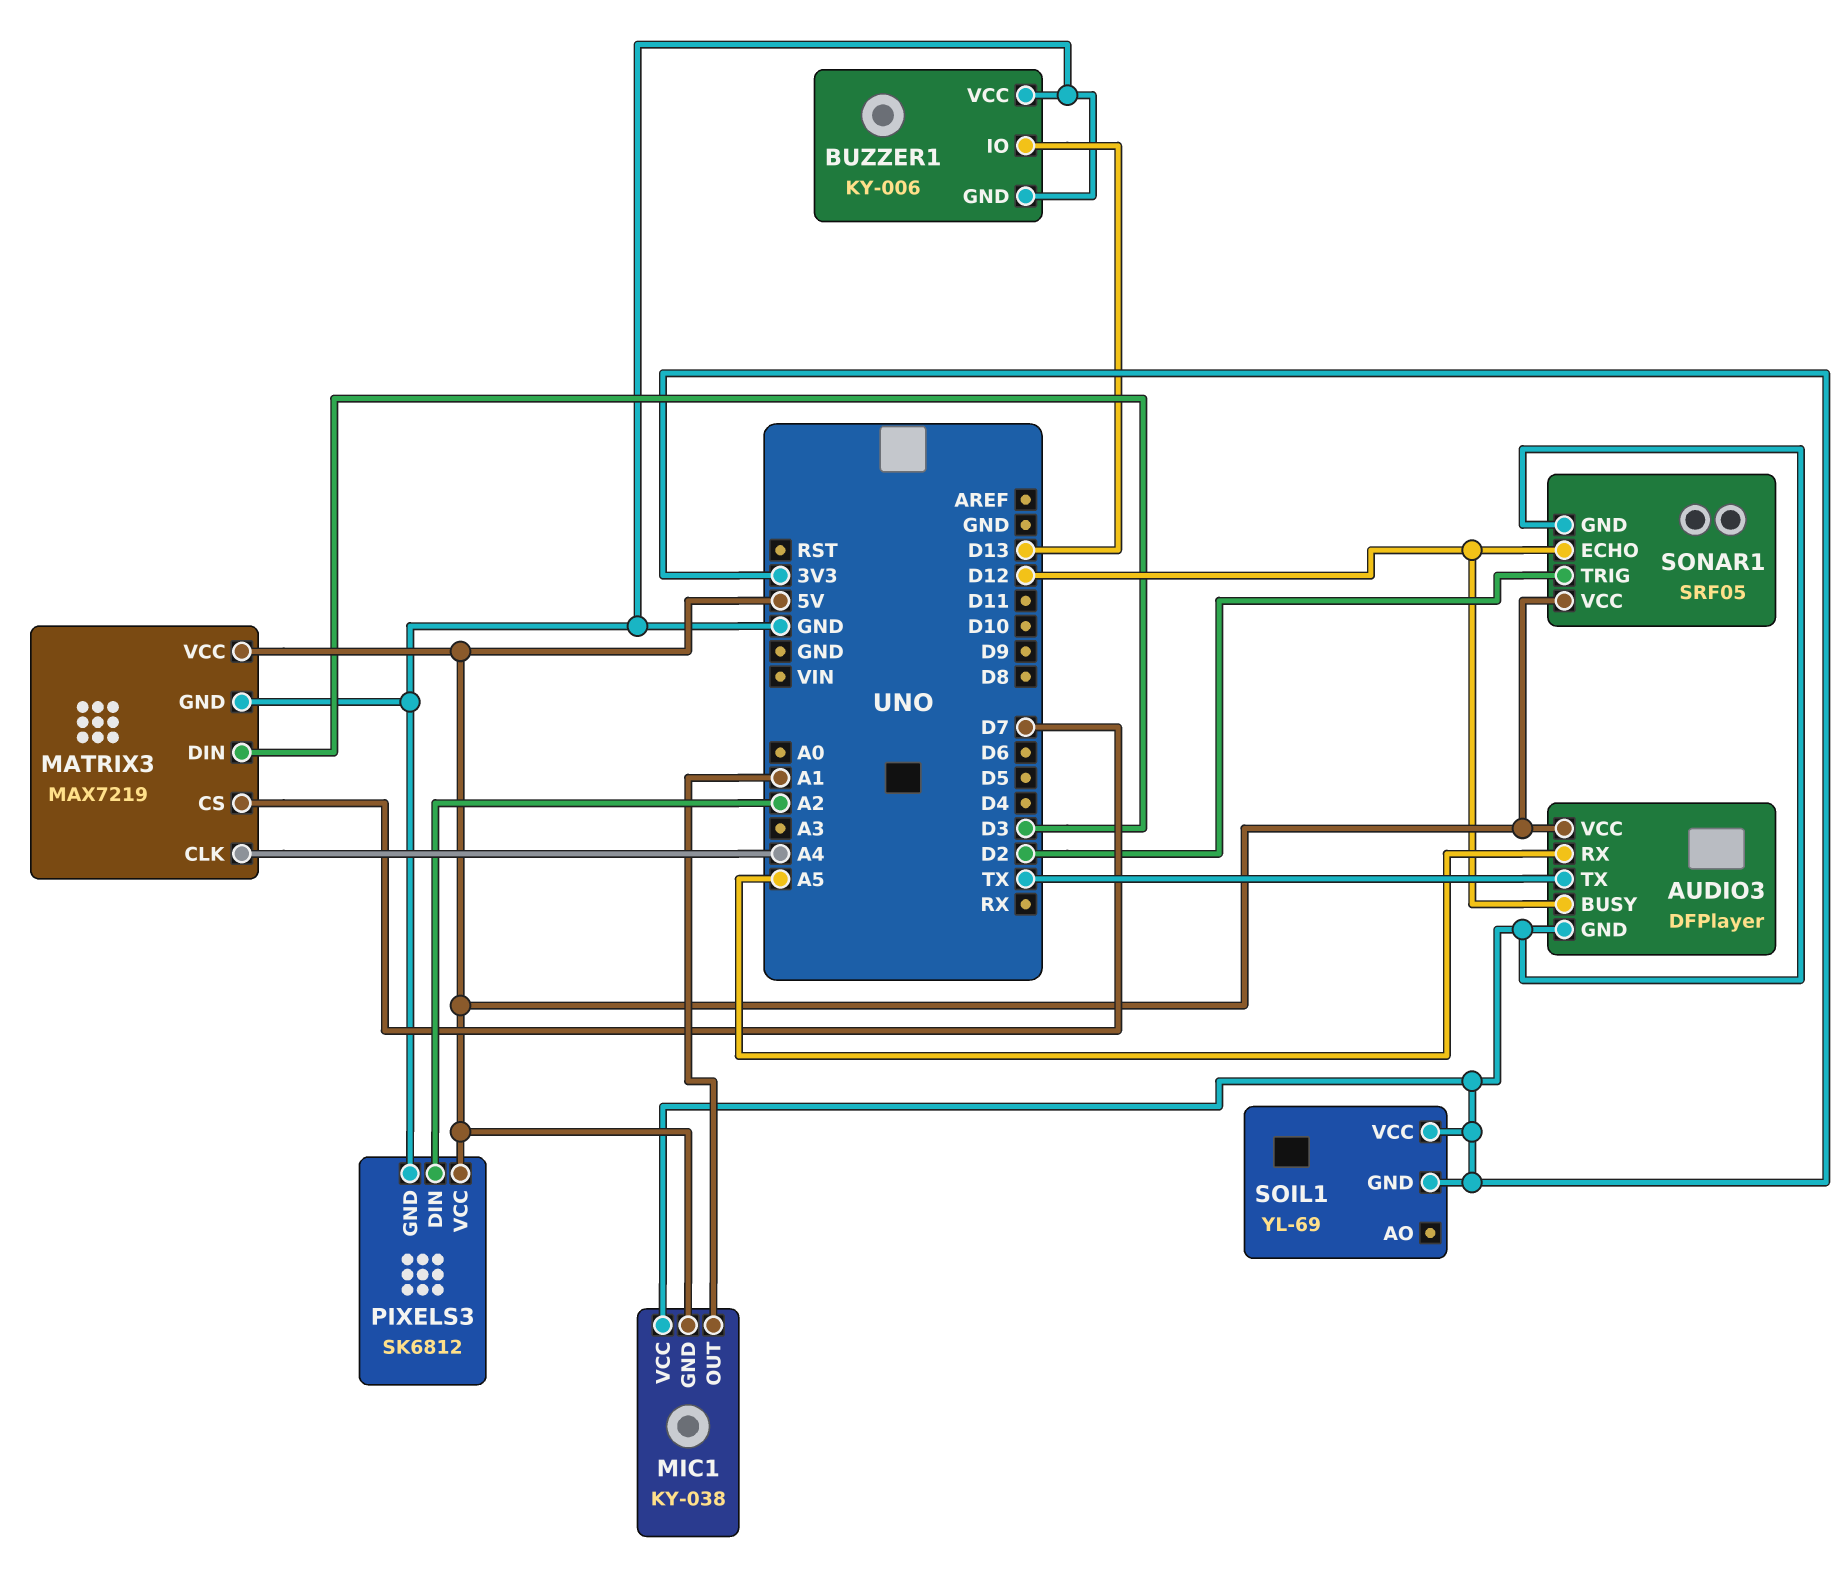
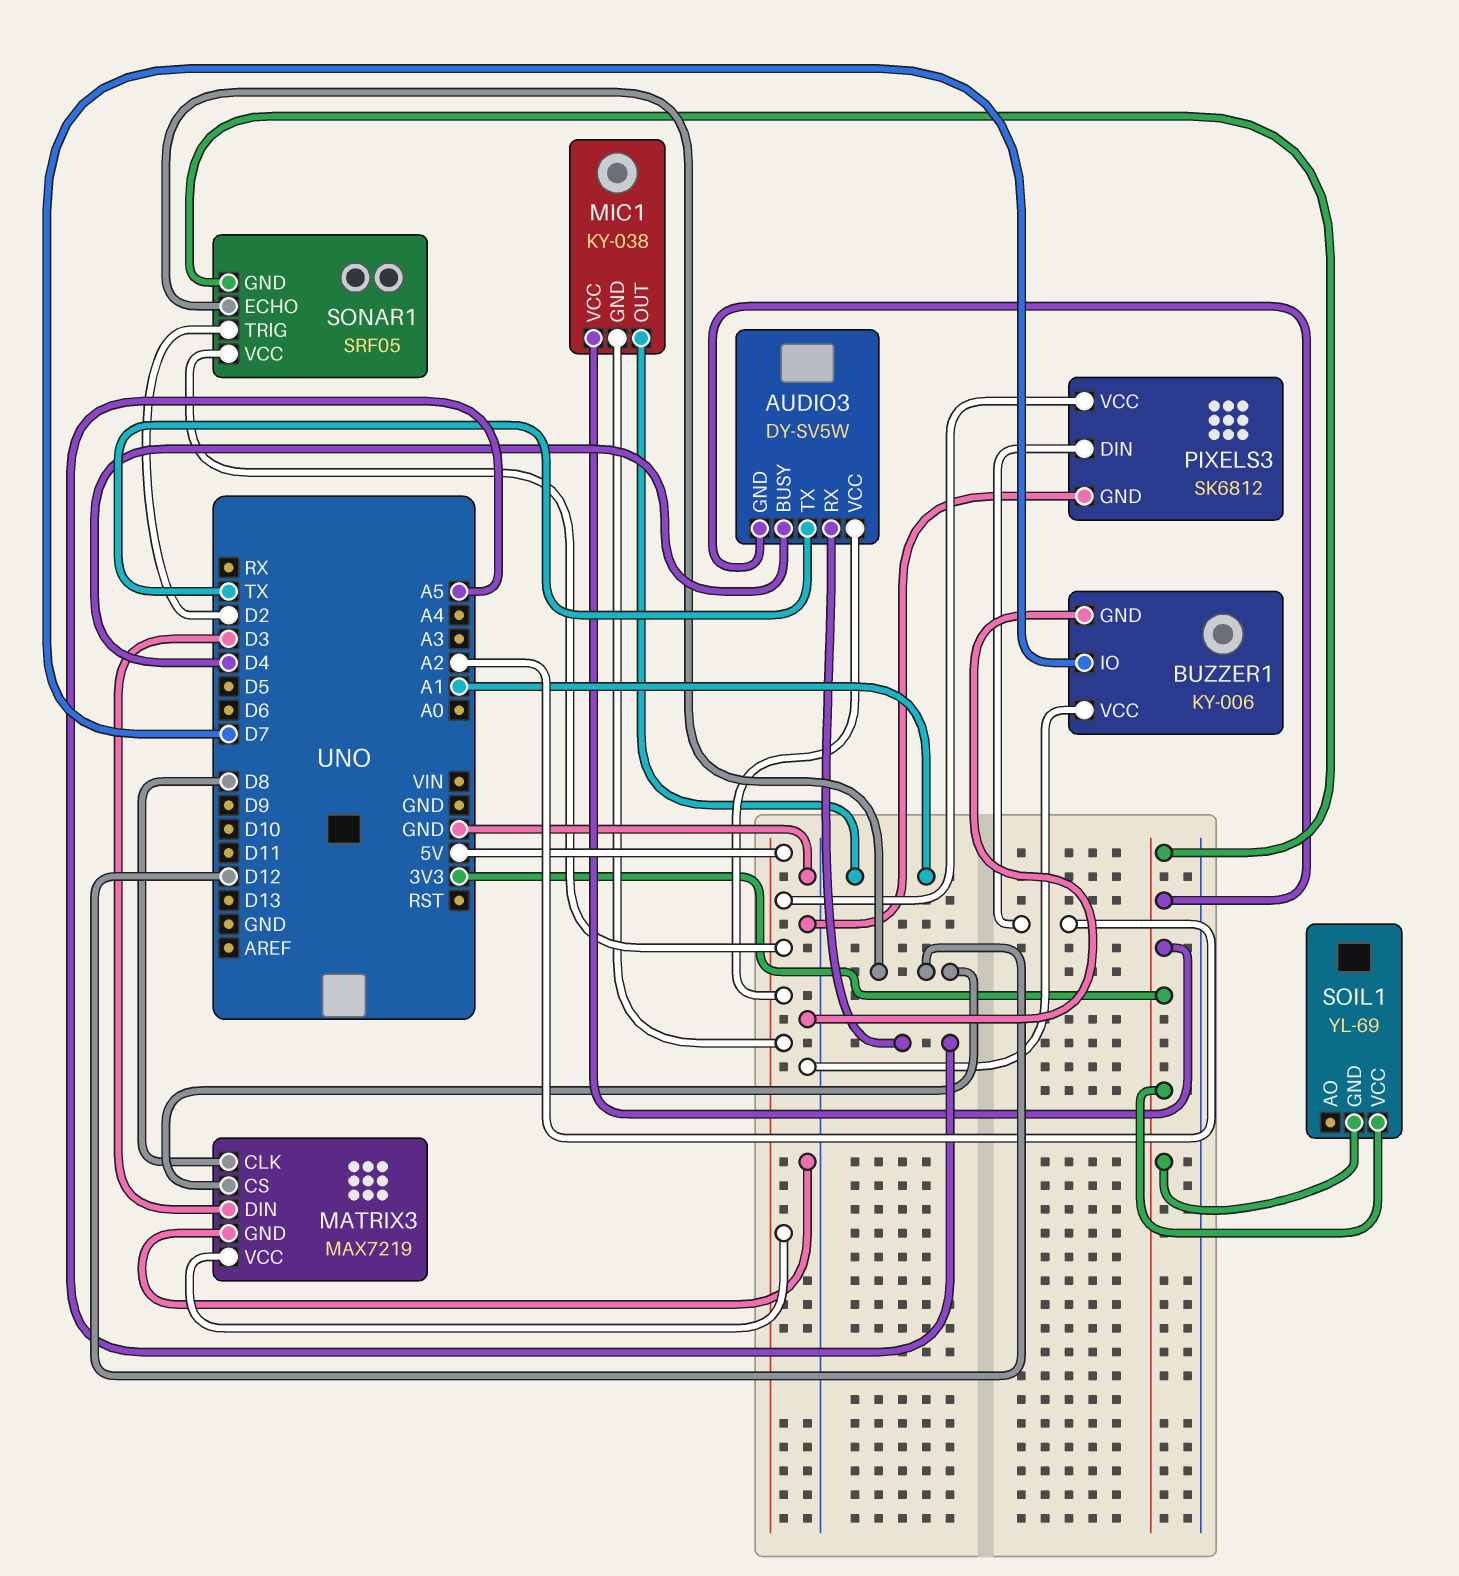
AUDIO3: DFPlayer -> DY-SV5W
AUDIO3 pin BUSY: D12 -> D4
BUZZER1 pin IO: D13 -> D7
MATRIX3 pin CLK: A4 -> D8
MATRIX3 pin CS: D7 -> D12

